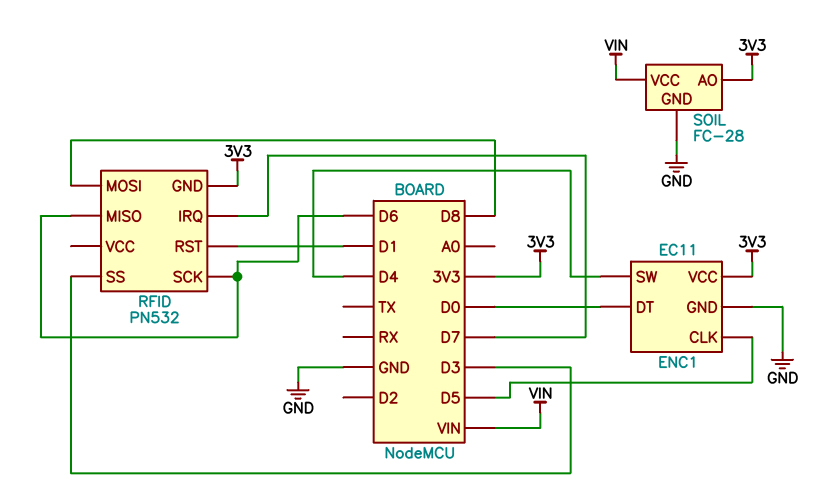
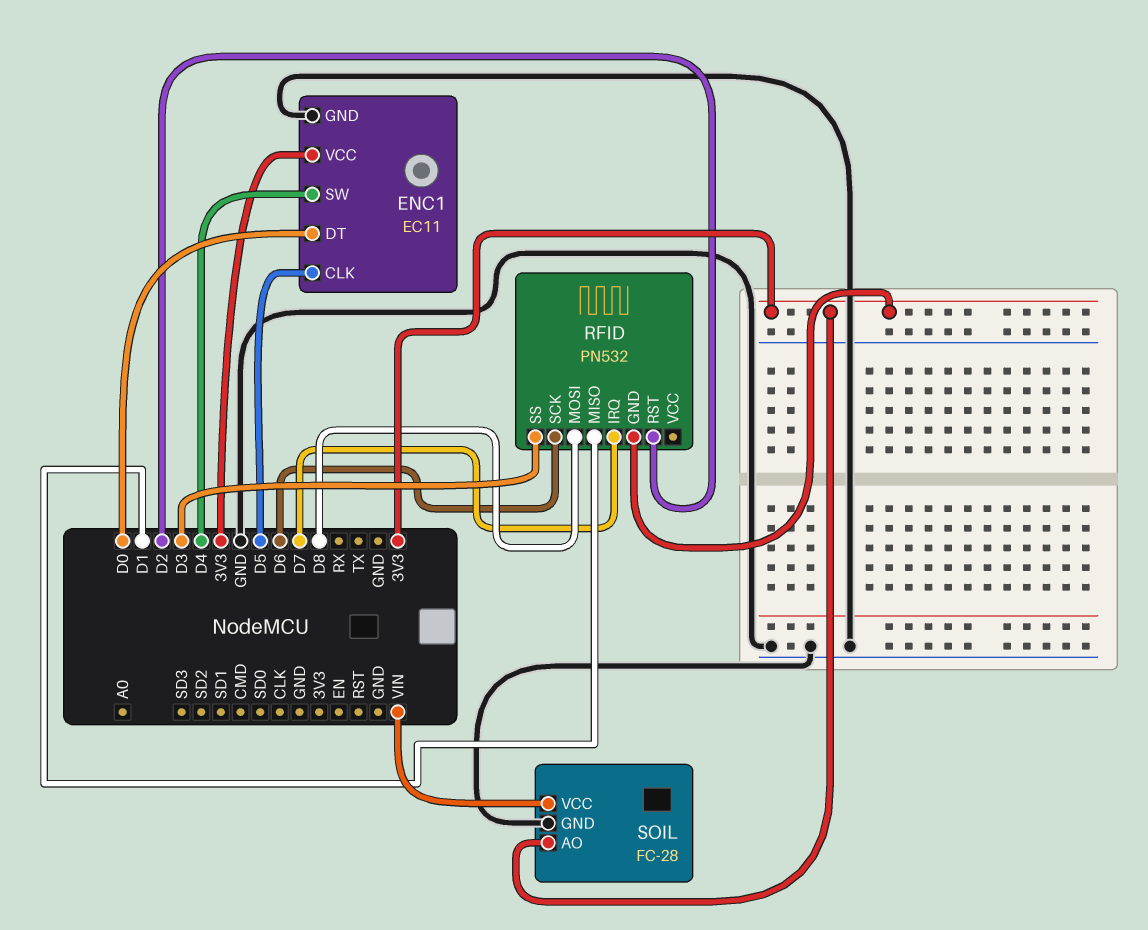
RFID pin MISO: D6 -> D1
RFID pin RST: D1 -> D2

